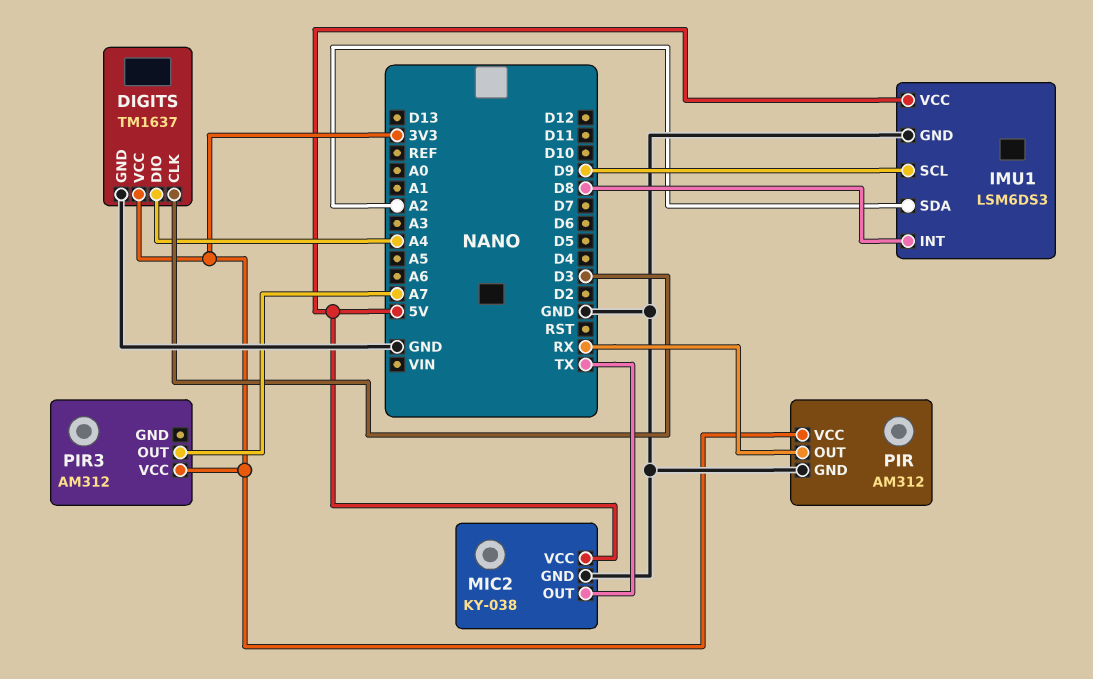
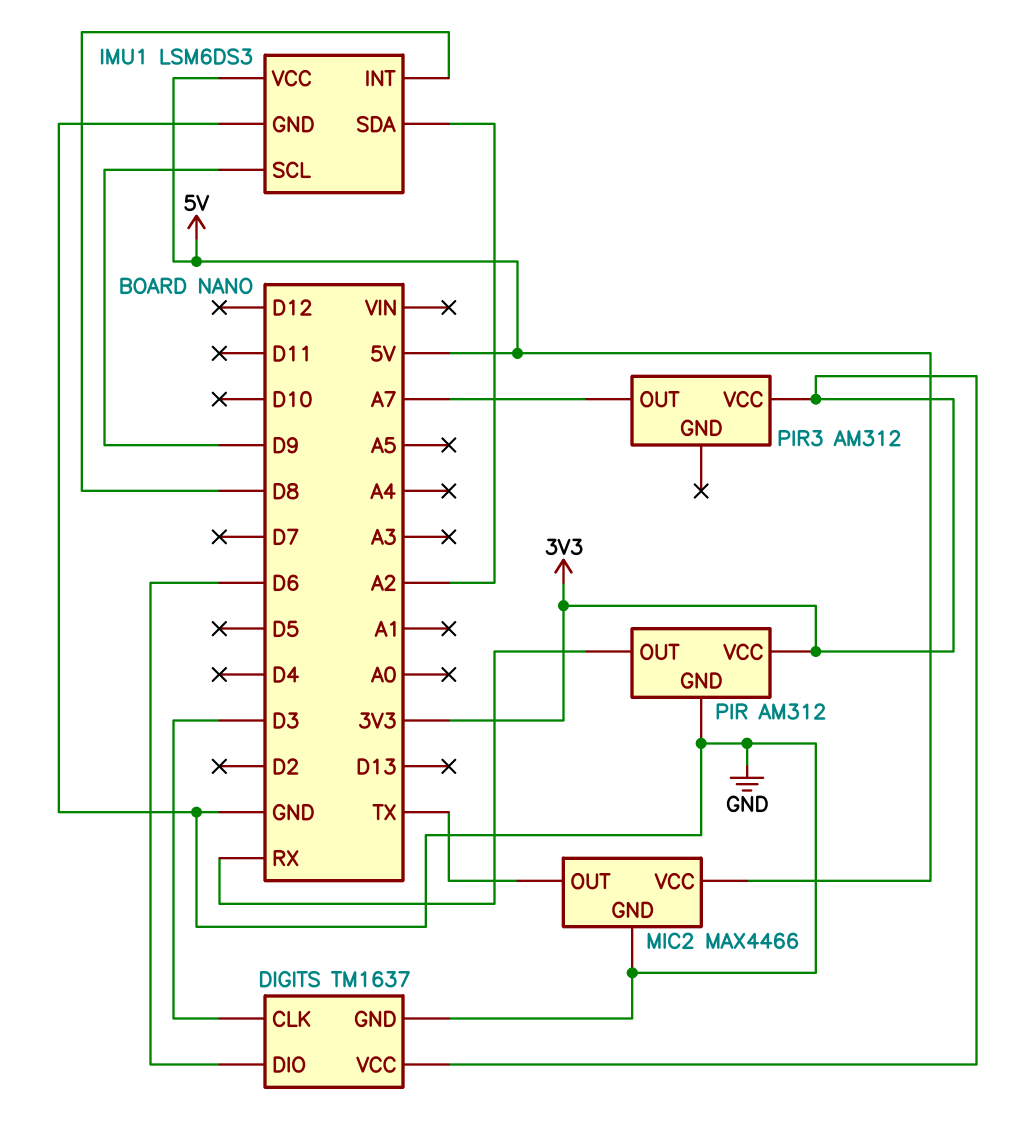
DIGITS pin DIO: A4 -> D6
MIC2: KY-038 -> MAX4466

